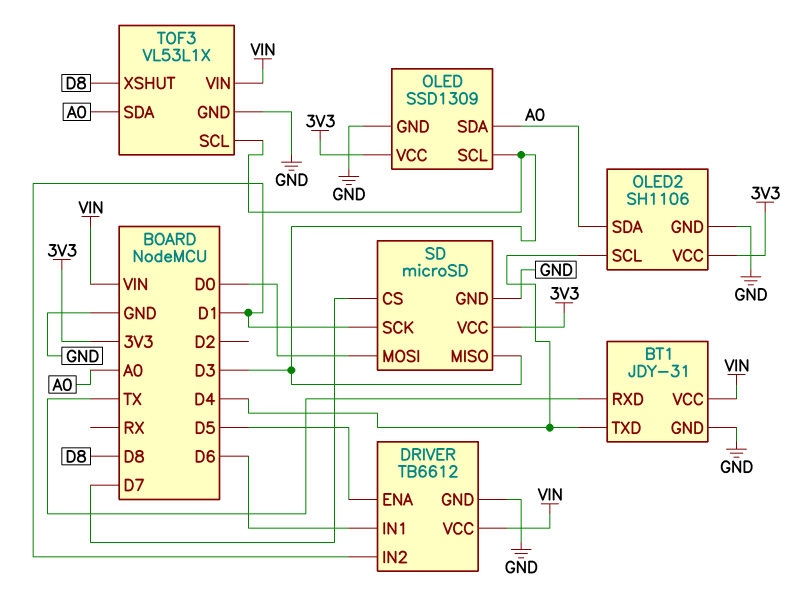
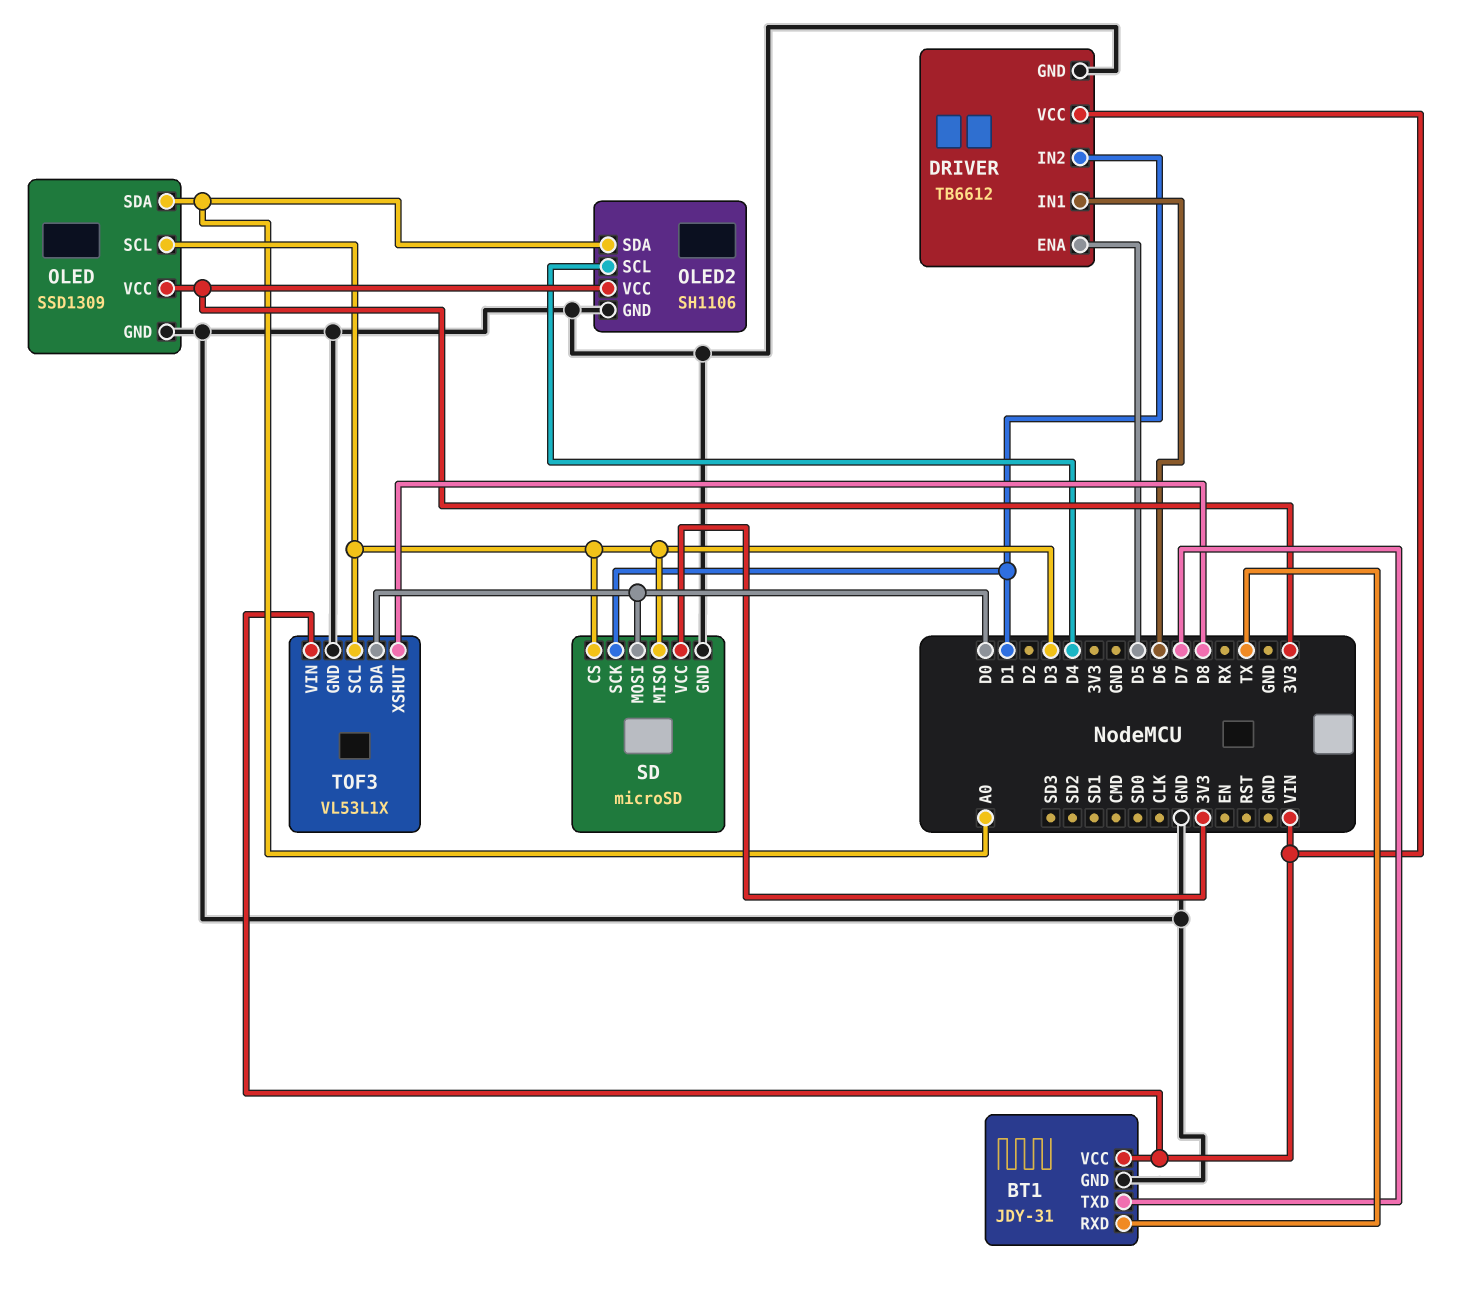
BT1 pin TXD: D4 -> D7
SD pin CS: D7 -> D3
TOF3 pin SDA: A0 -> D0

